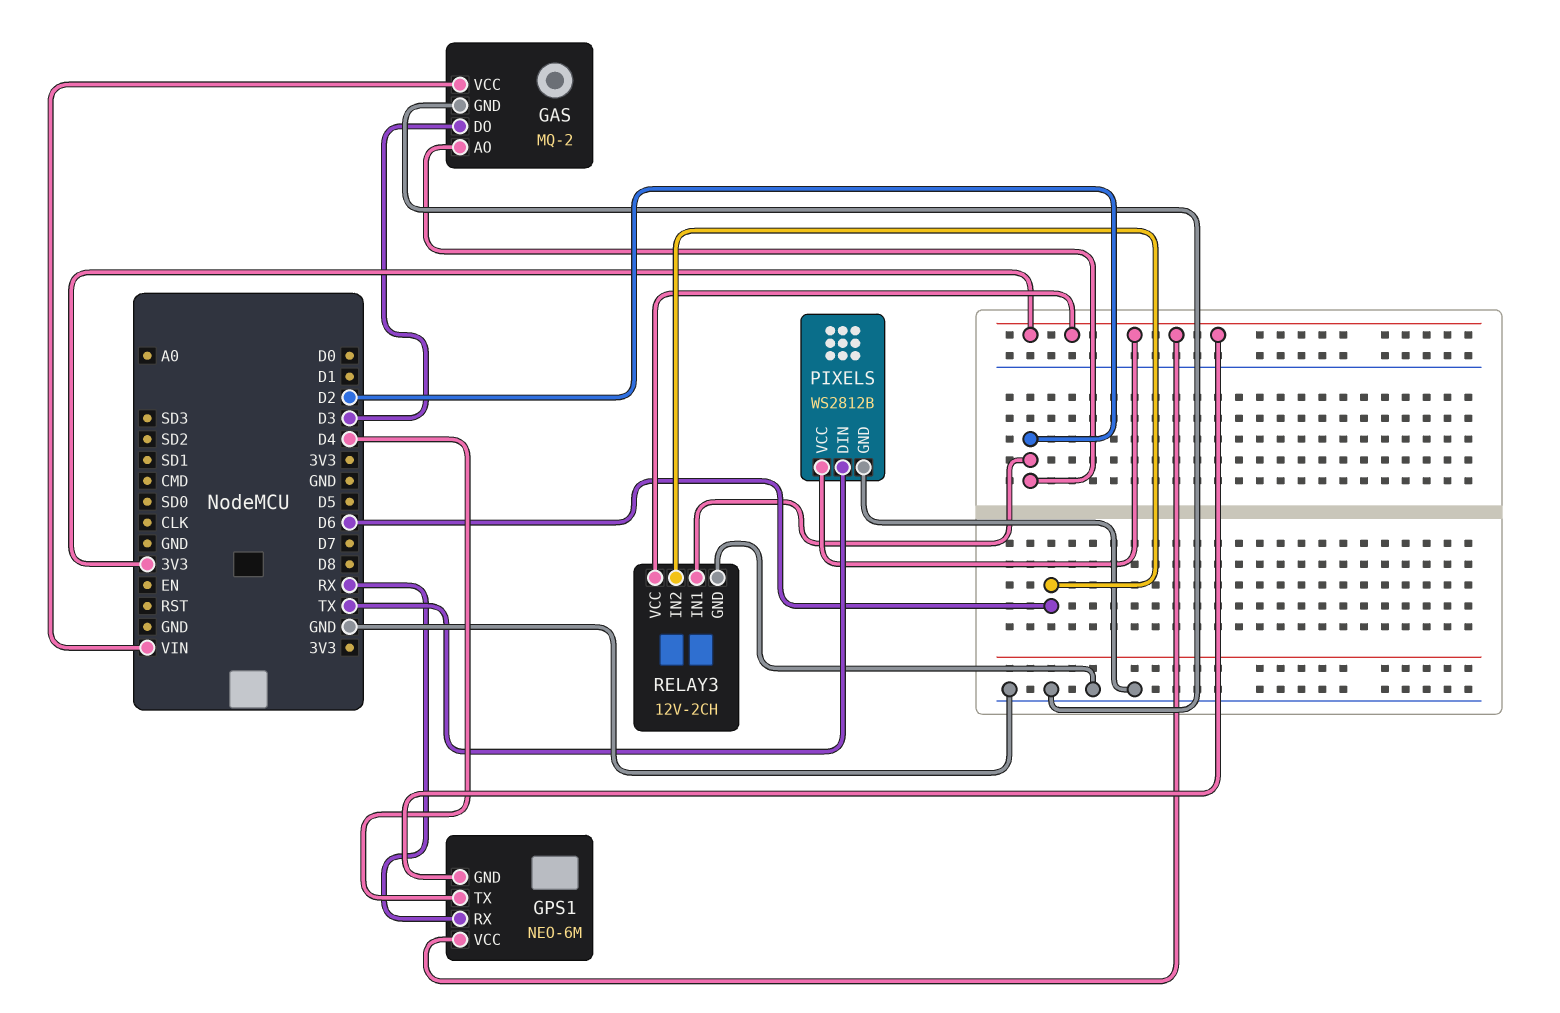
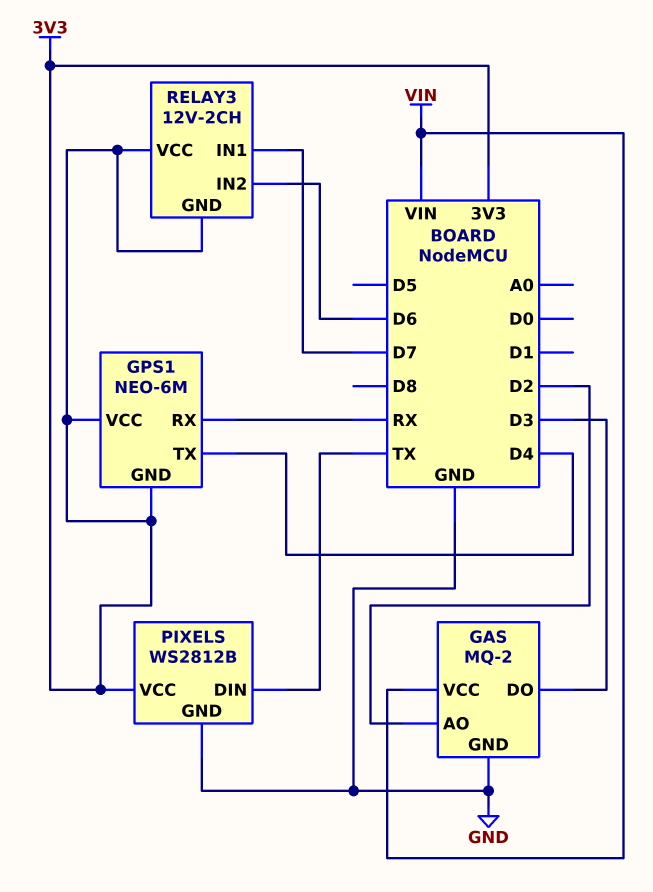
RELAY3 pin GND: GND -> 3V3
RELAY3 pin IN1: D2 -> D7

